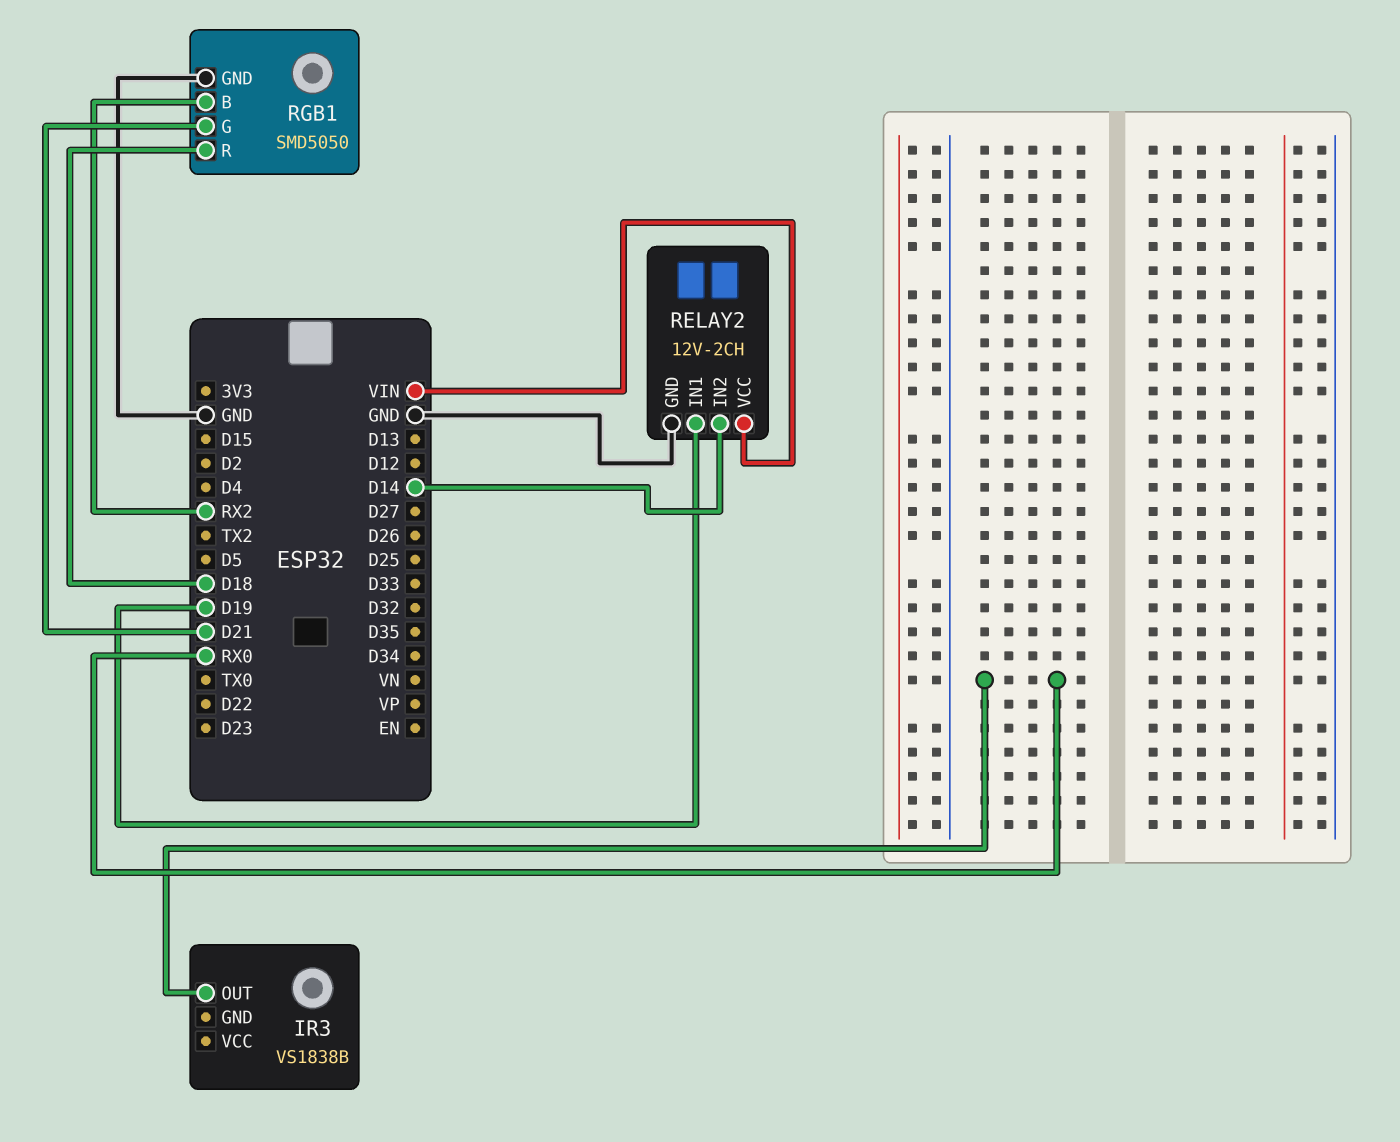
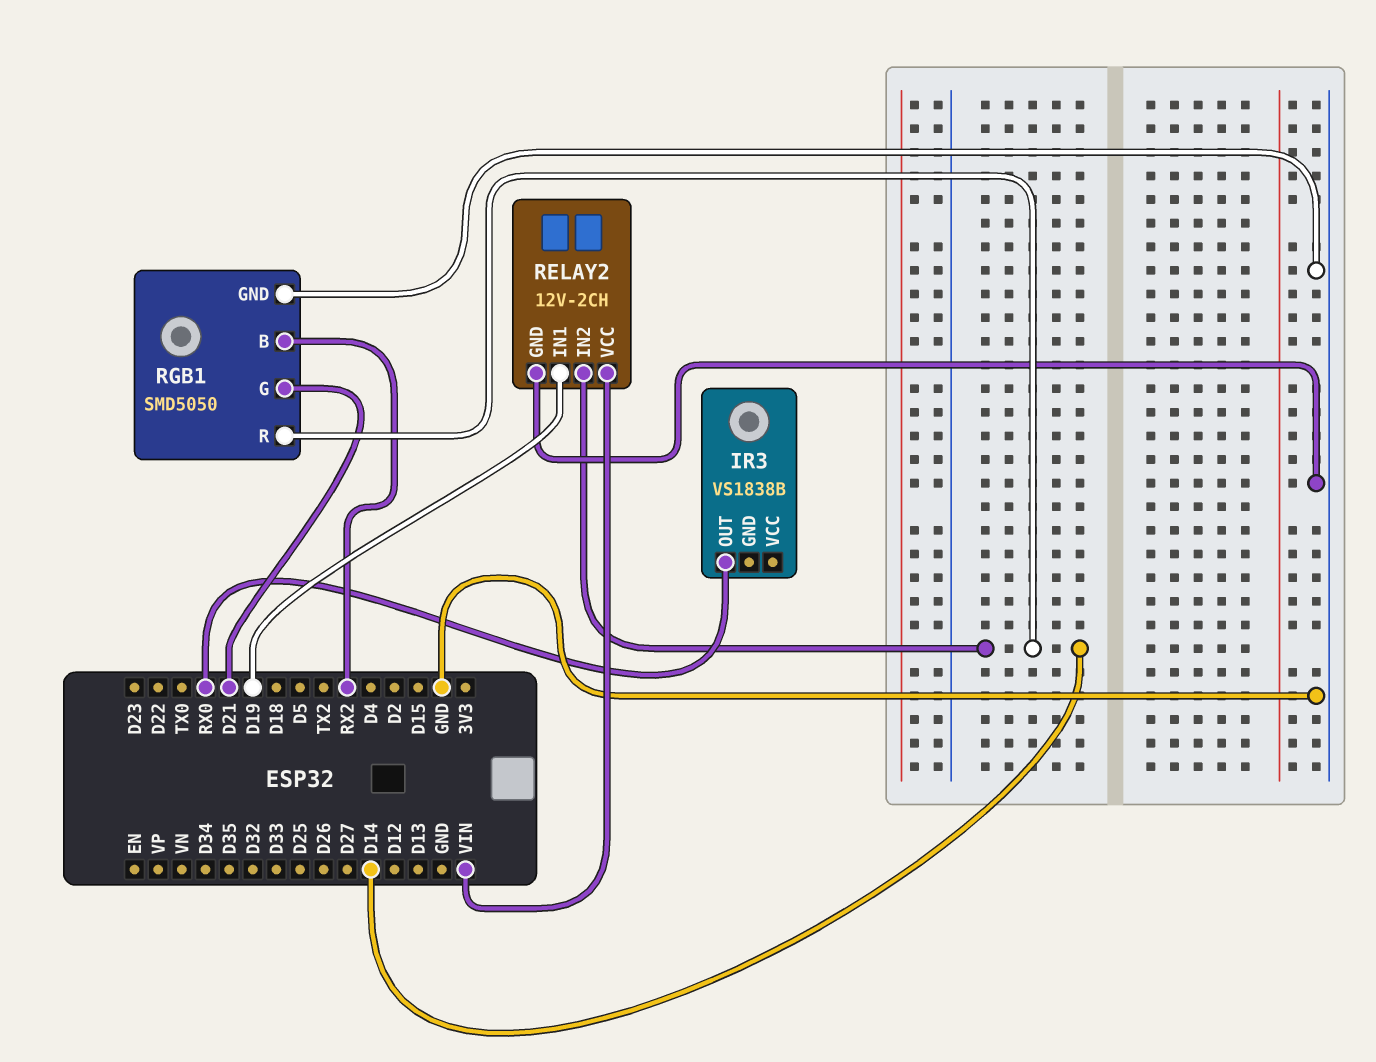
RGB1 pin R: D18 -> D14

